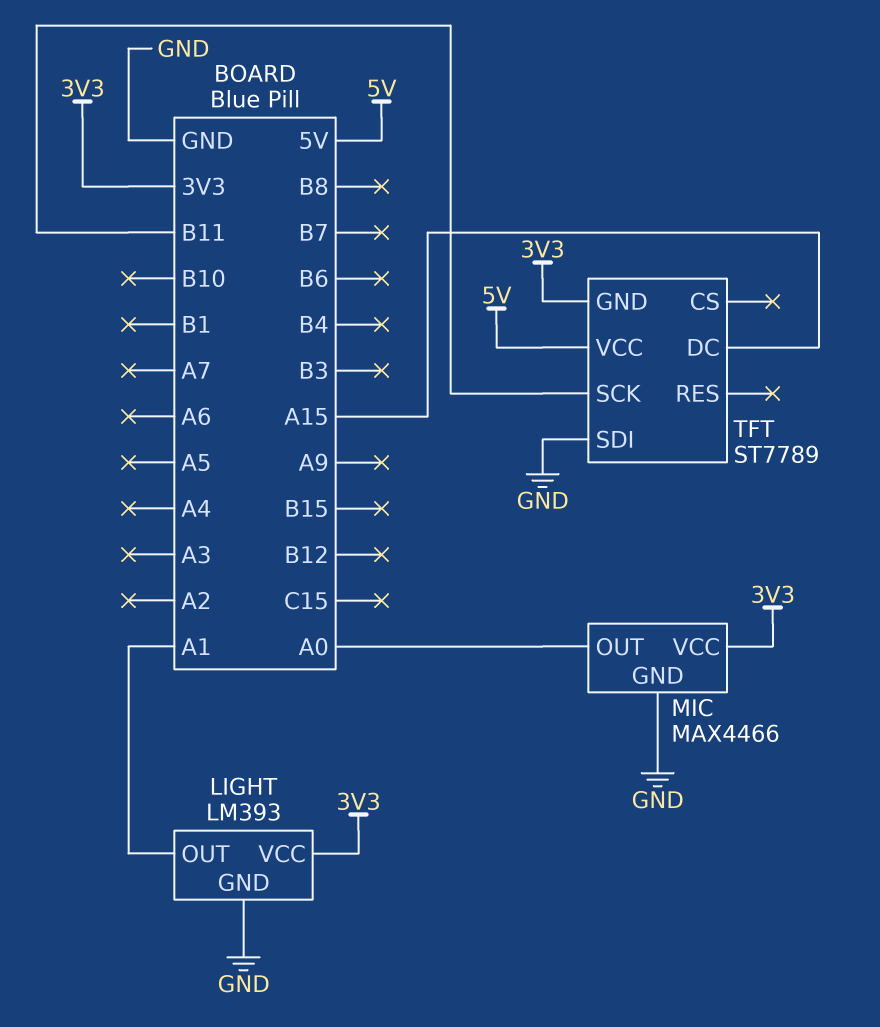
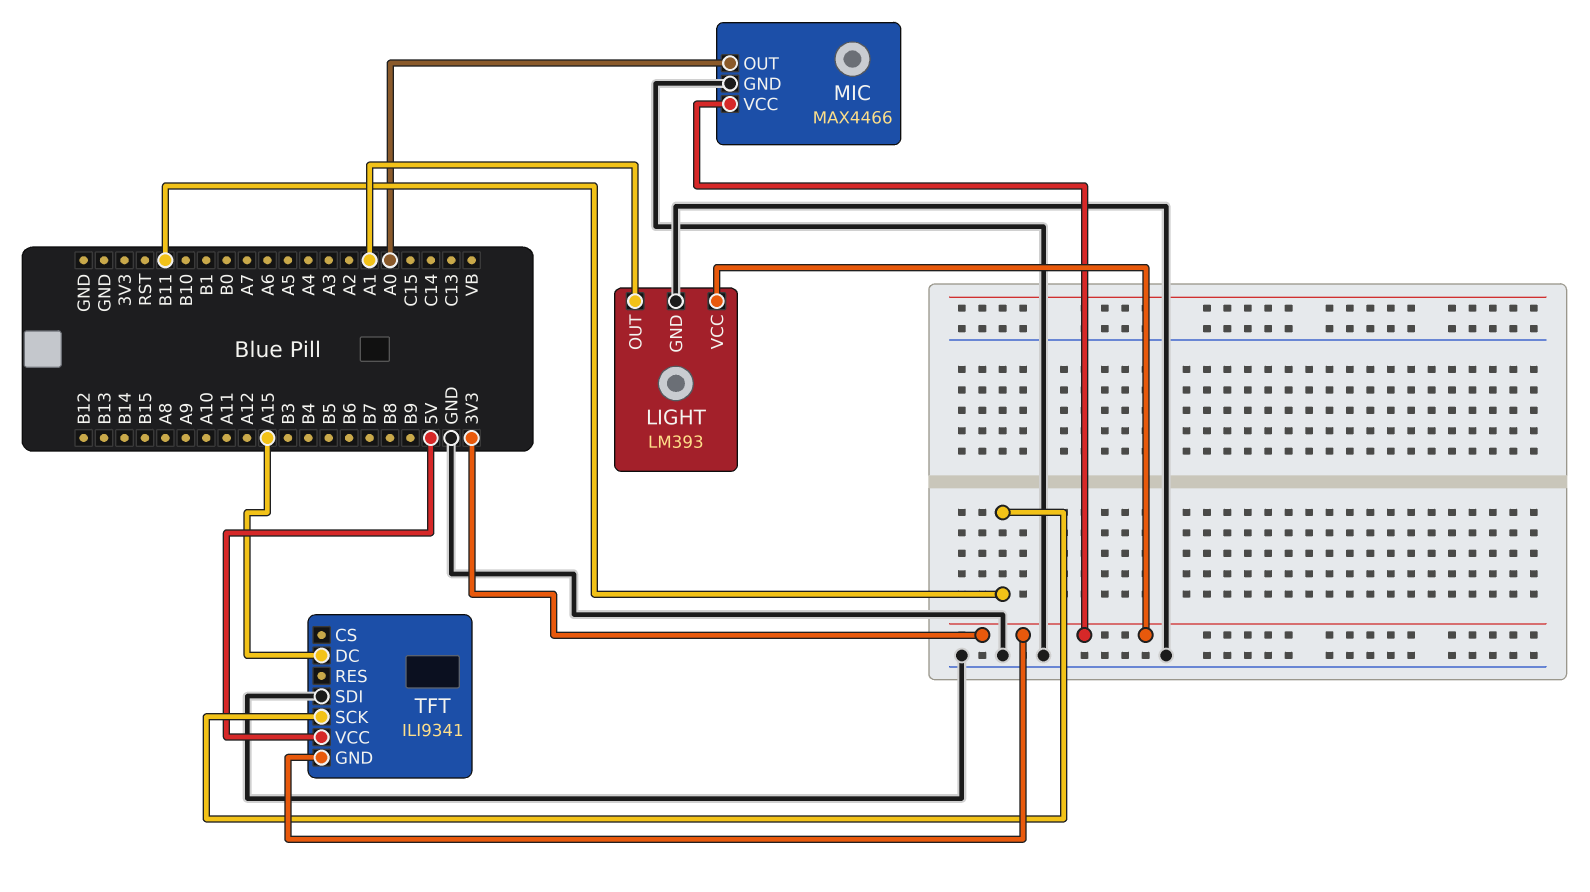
TFT: ST7789 -> ILI9341

